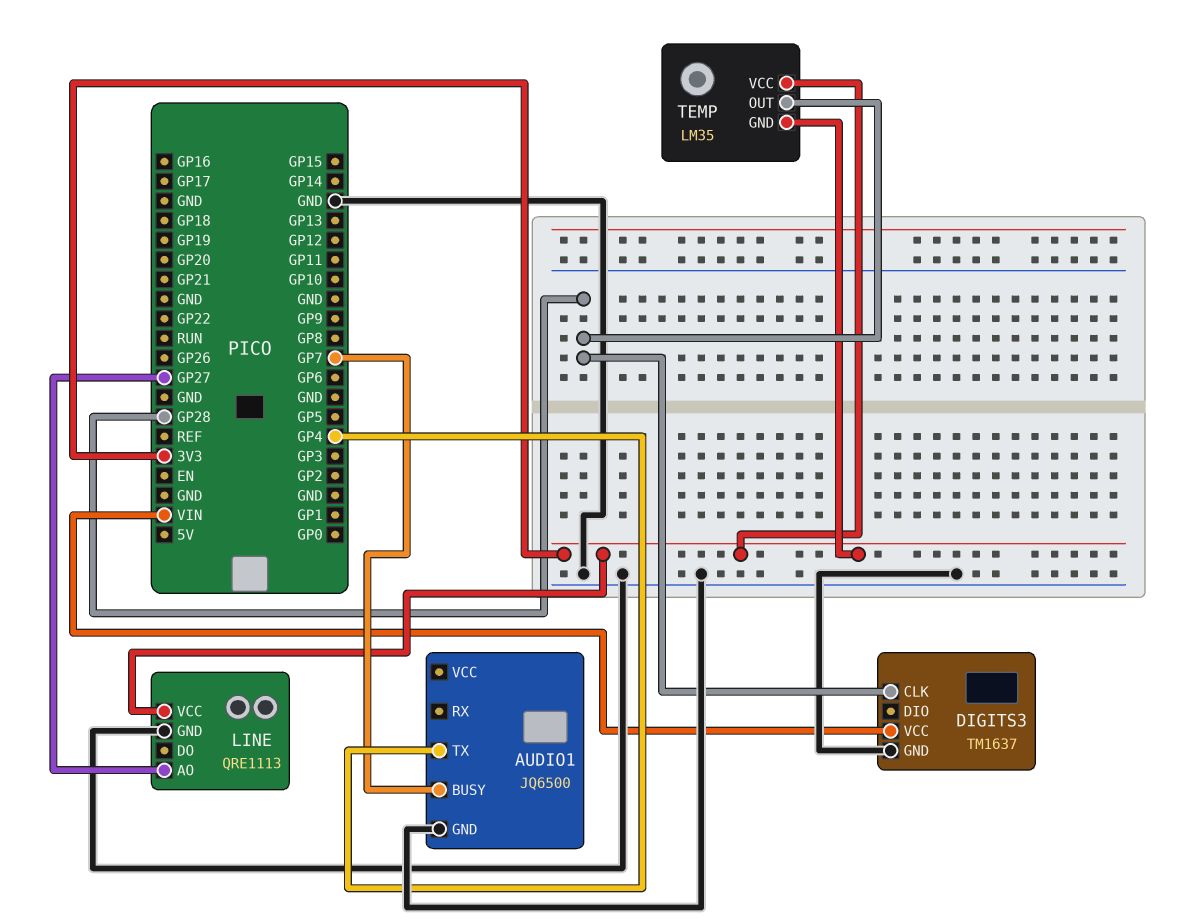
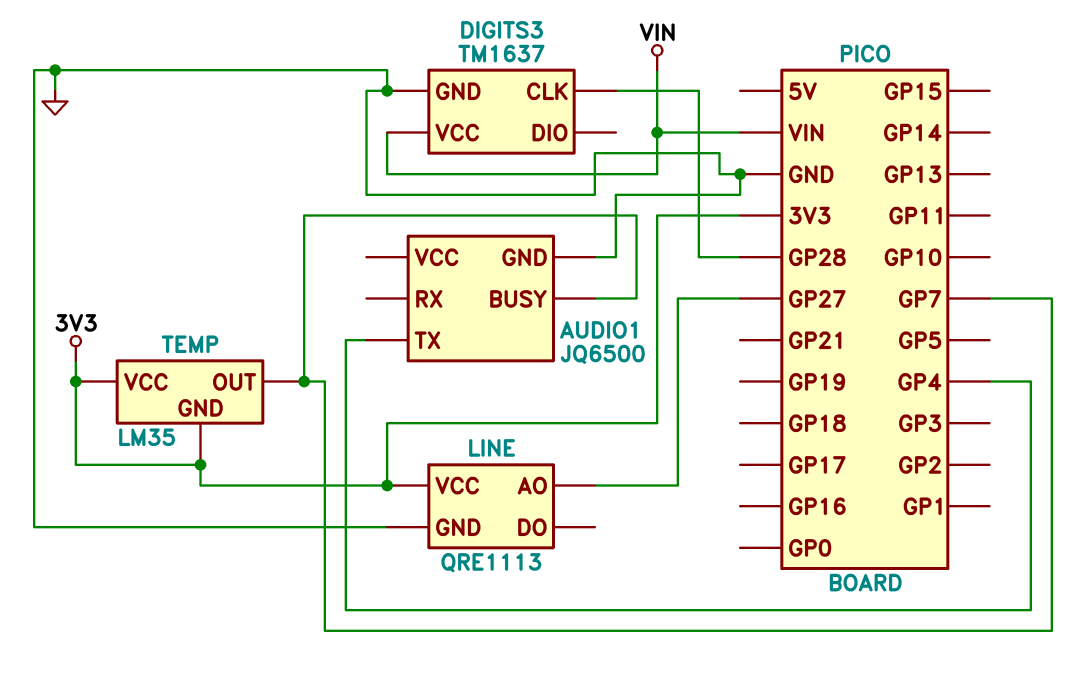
TEMP pin OUT: GP28 -> GP7

